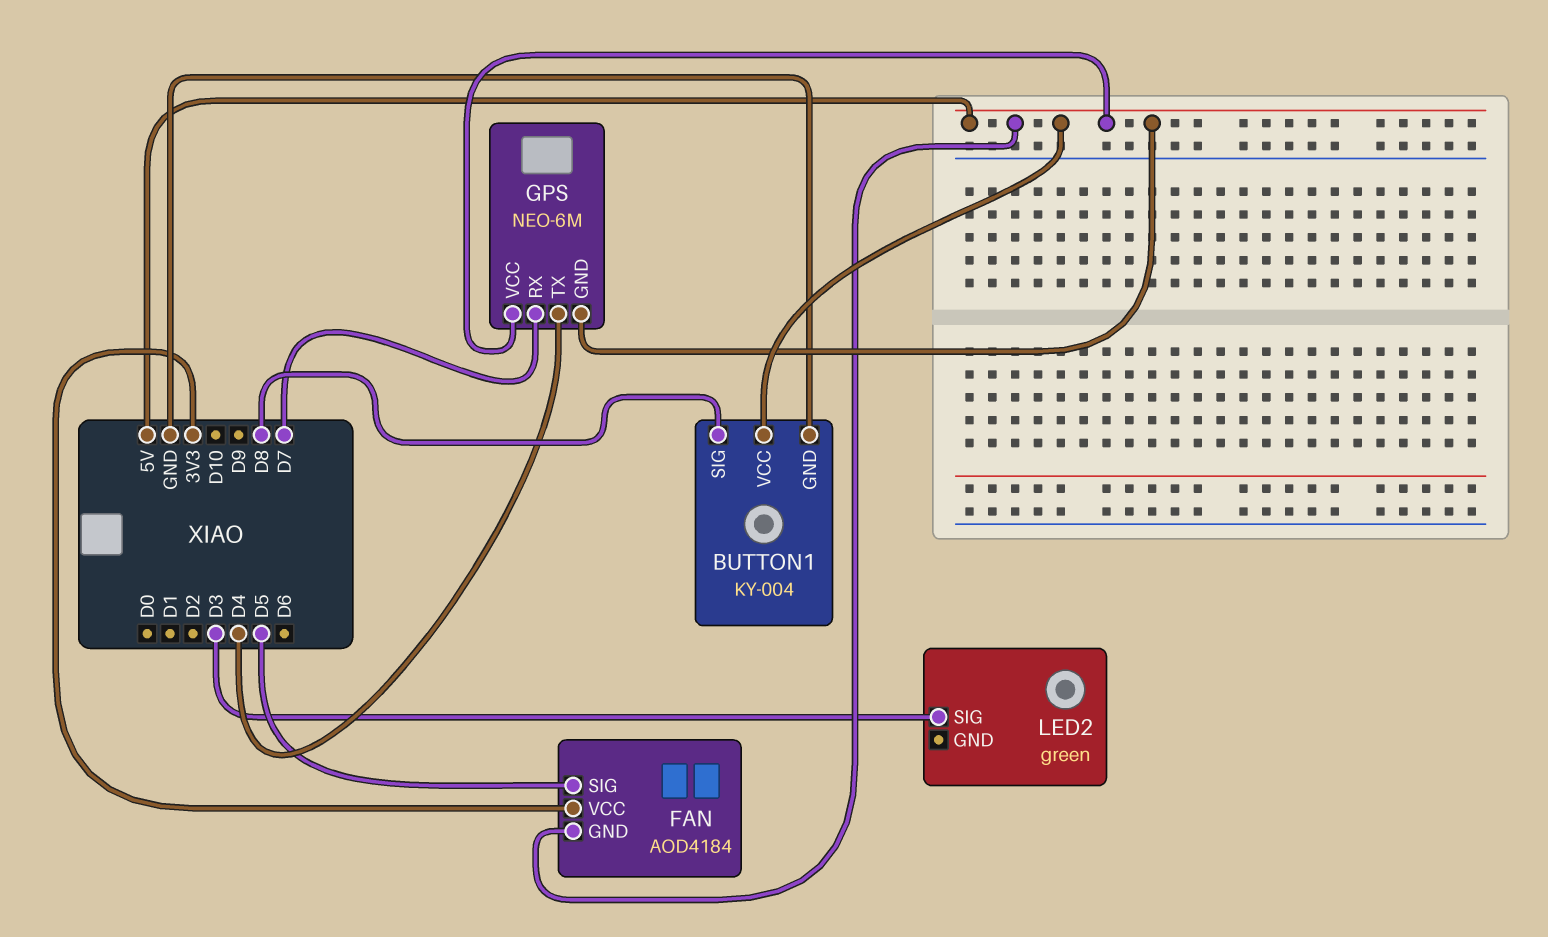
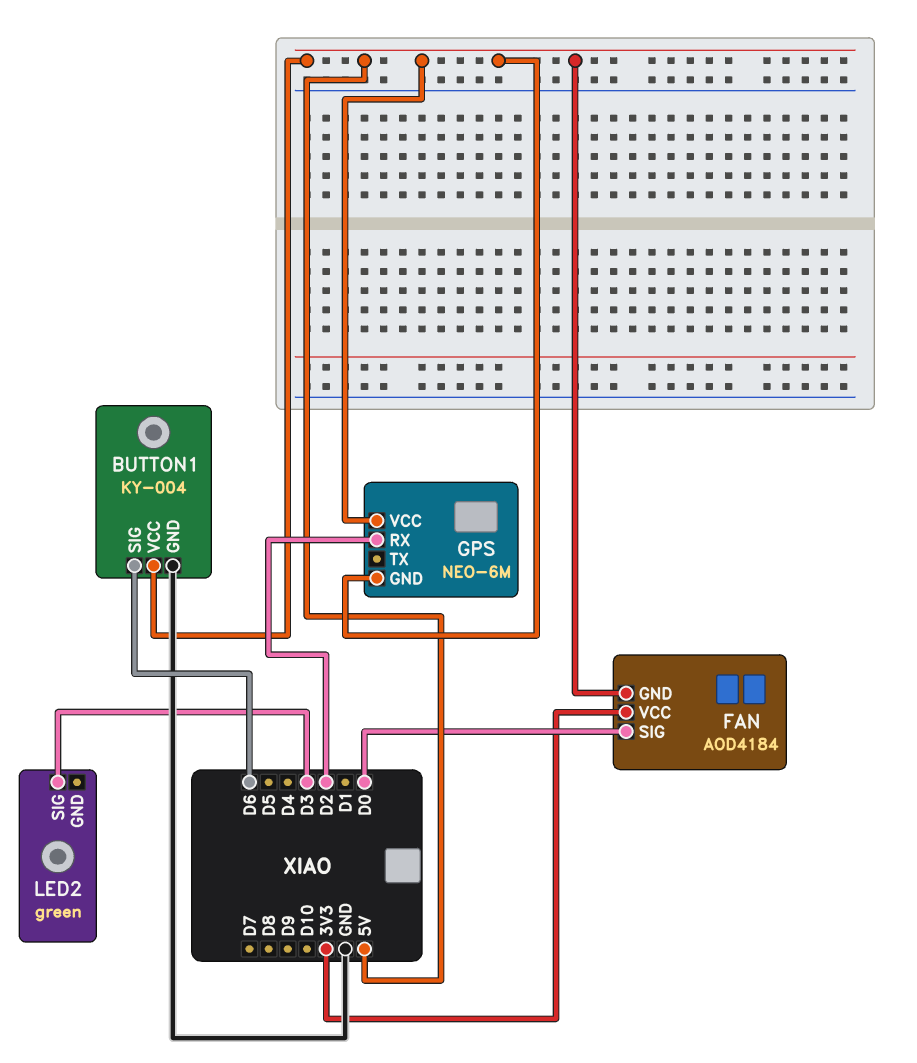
BUTTON1 pin SIG: D8 -> D6
FAN pin SIG: D5 -> D0
GPS pin RX: D7 -> D2
GPS pin TX: D4 -> none

